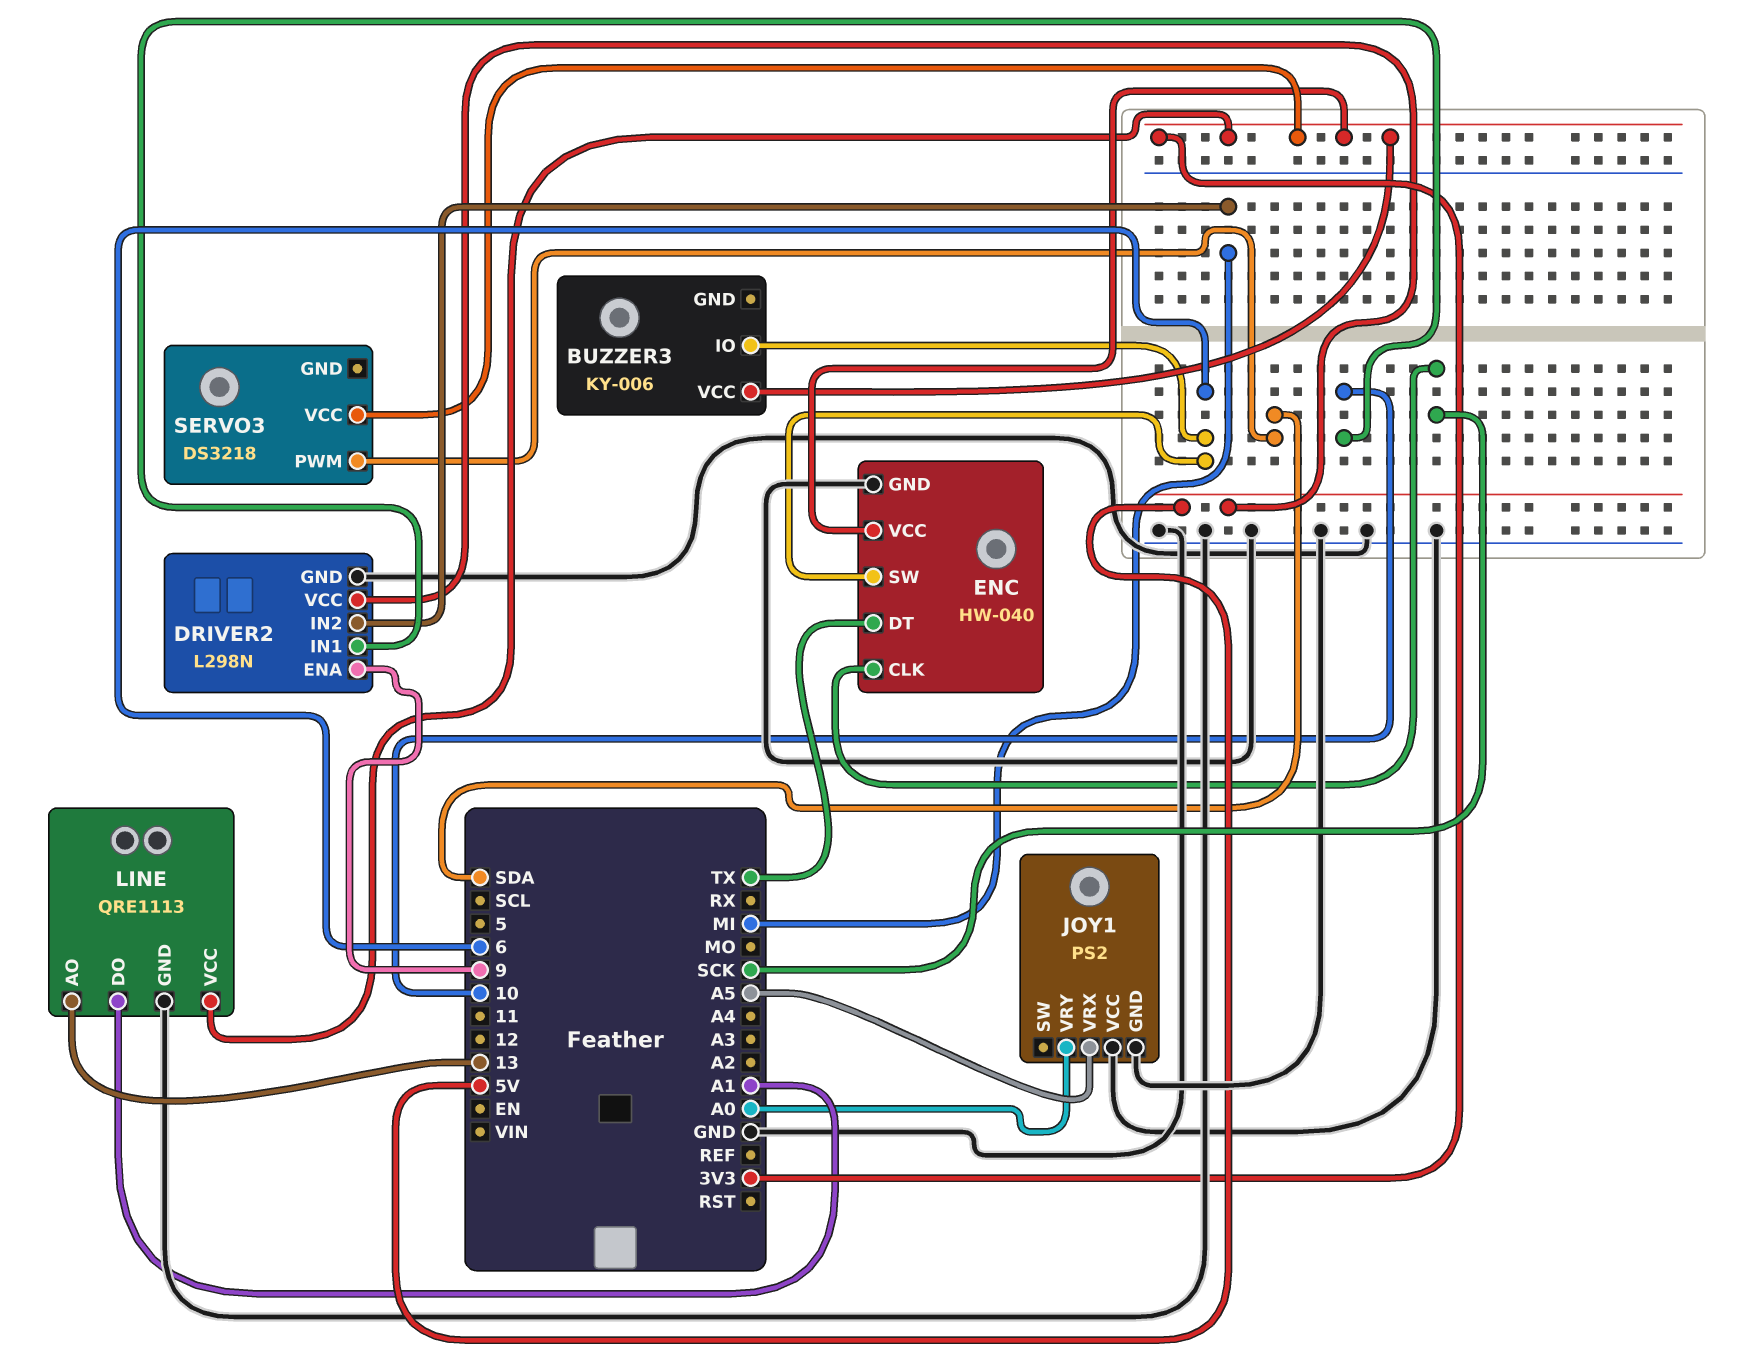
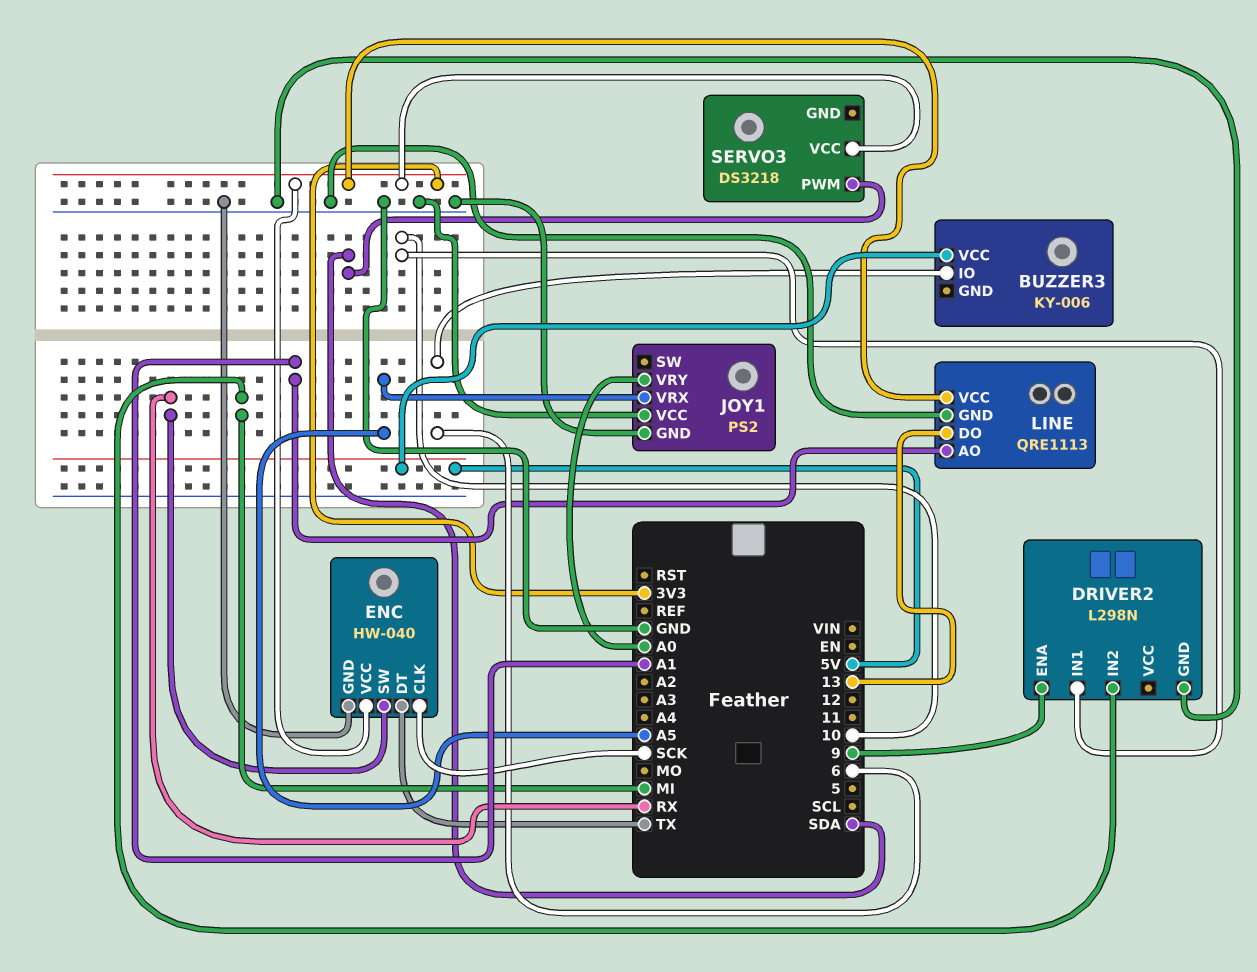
BUZZER3 pin VCC: 3V3 -> 5V
DRIVER2 pin VCC: 5V -> none
ENC pin SW: 6 -> RX
LINE pin AO: 13 -> A1
LINE pin DO: A1 -> 13

